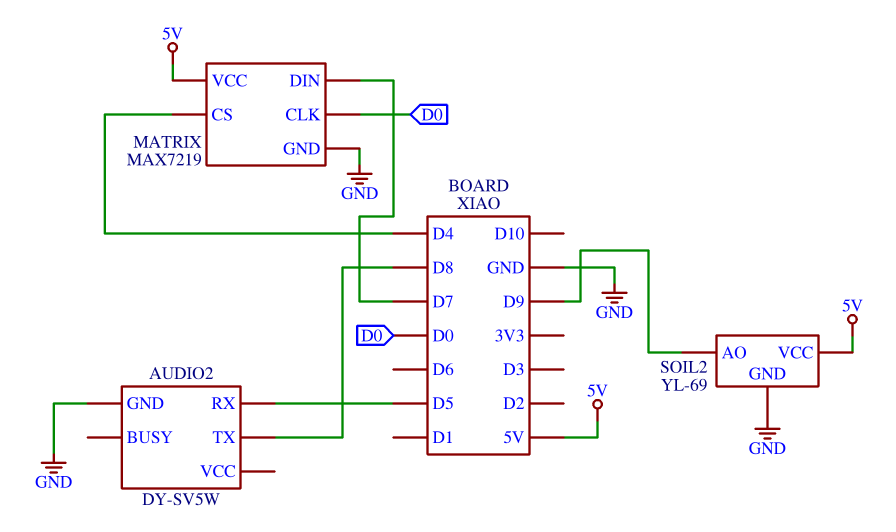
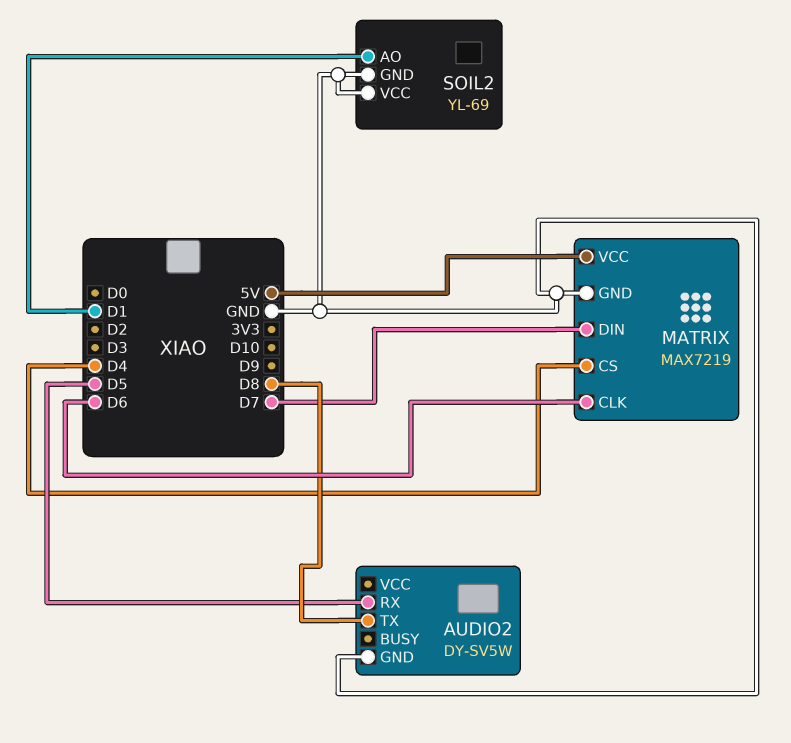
MATRIX pin CLK: D0 -> D6
SOIL2 pin AO: D9 -> D1
SOIL2 pin VCC: 5V -> GND

